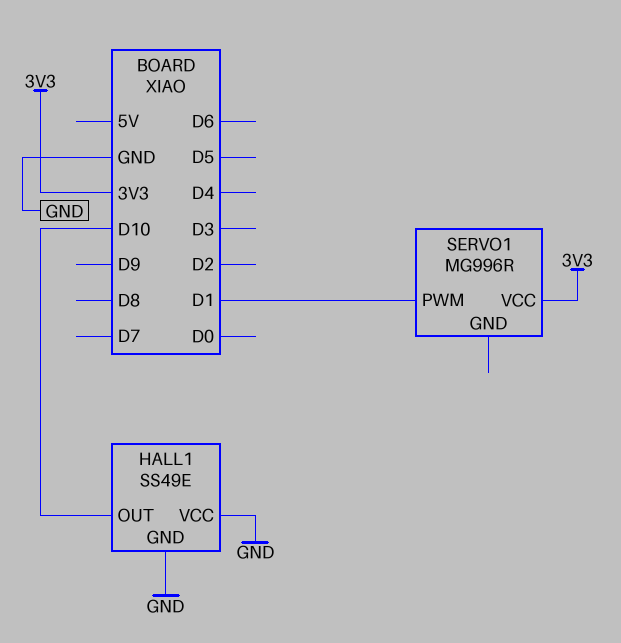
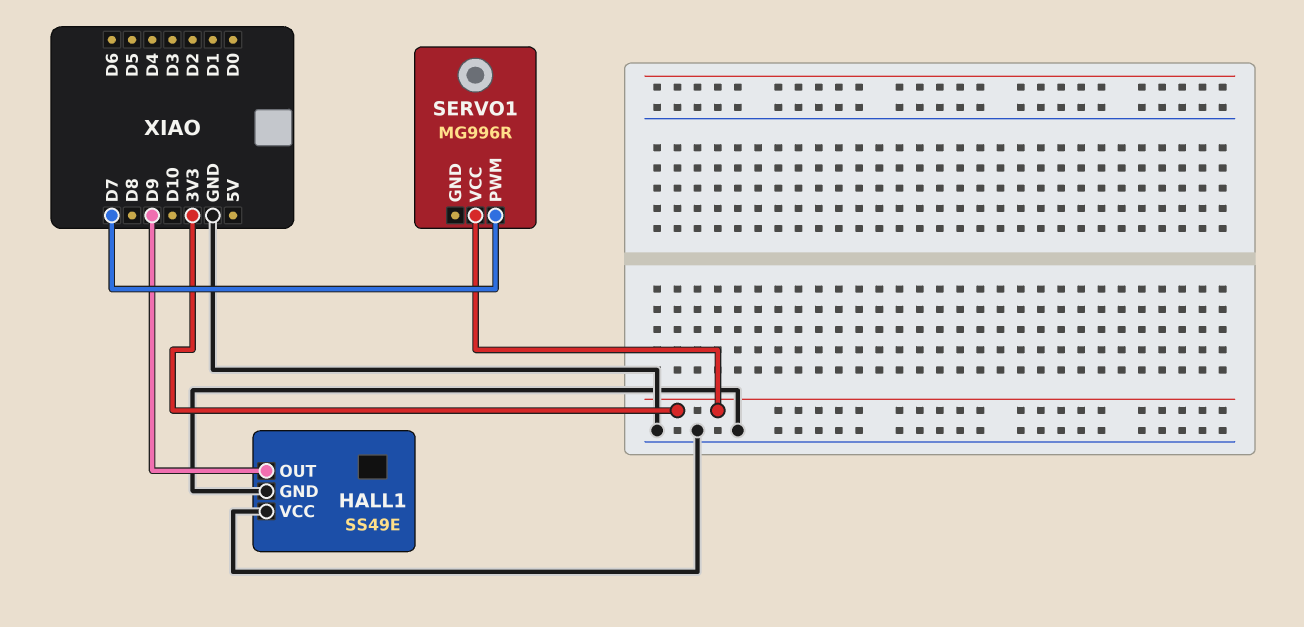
HALL1 pin OUT: D10 -> D9
SERVO1 pin PWM: D1 -> D7

